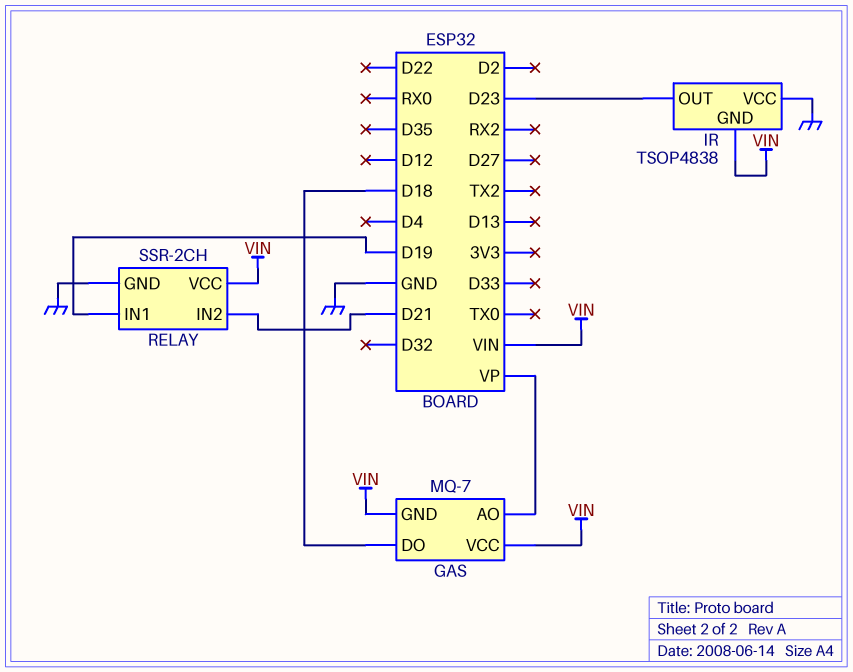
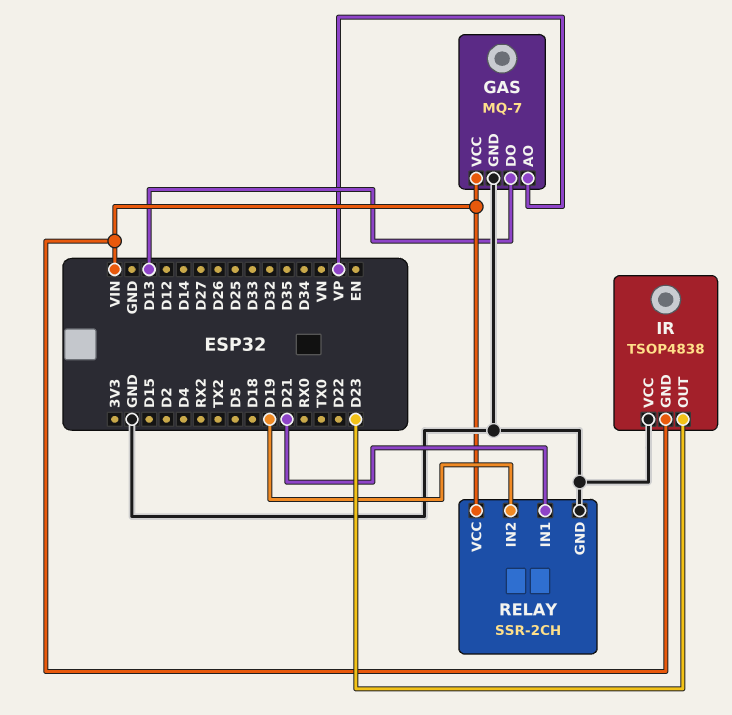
GAS pin DO: D18 -> D13
GAS pin GND: VIN -> GND
RELAY pin IN1: D19 -> D21
RELAY pin IN2: D21 -> D19

